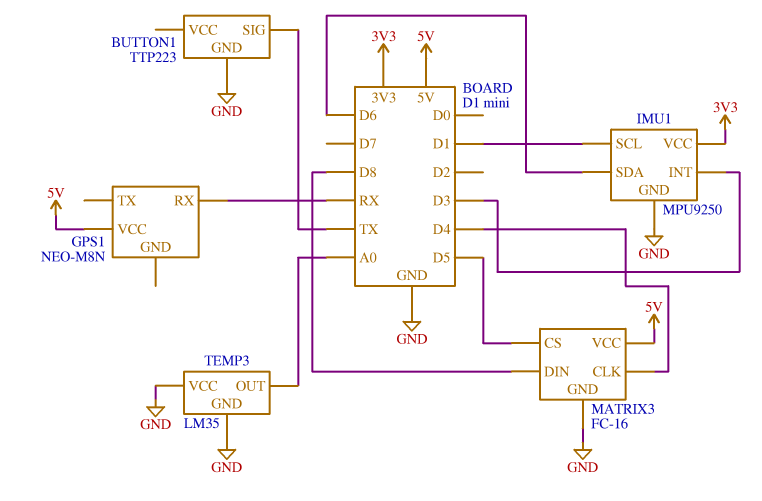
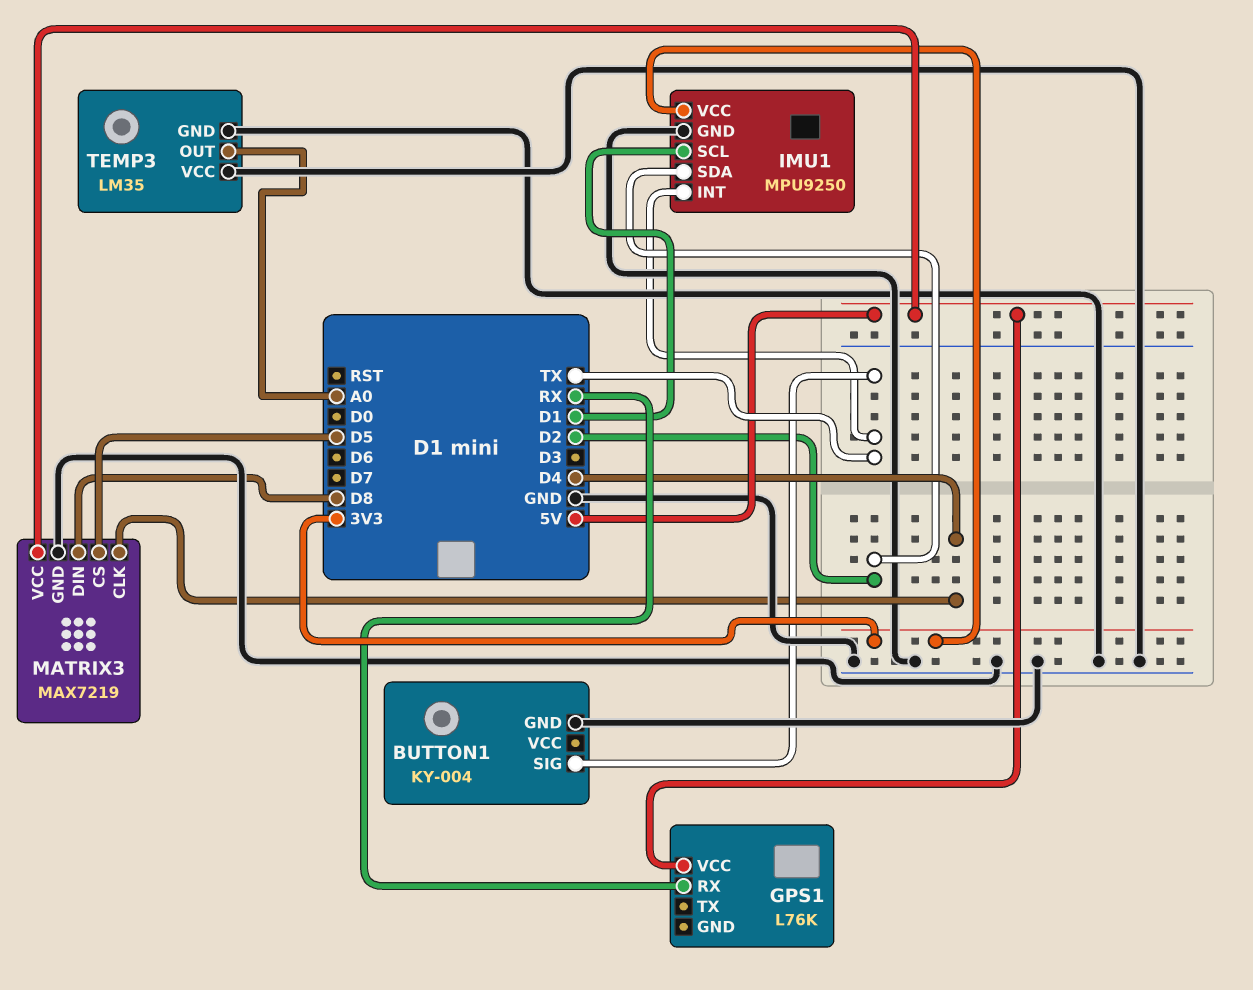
BUTTON1: TTP223 -> KY-004
GPS1: NEO-M8N -> L76K
IMU1 pin INT: D3 -> TX
IMU1 pin SDA: D6 -> D2
MATRIX3: FC-16 -> MAX7219

